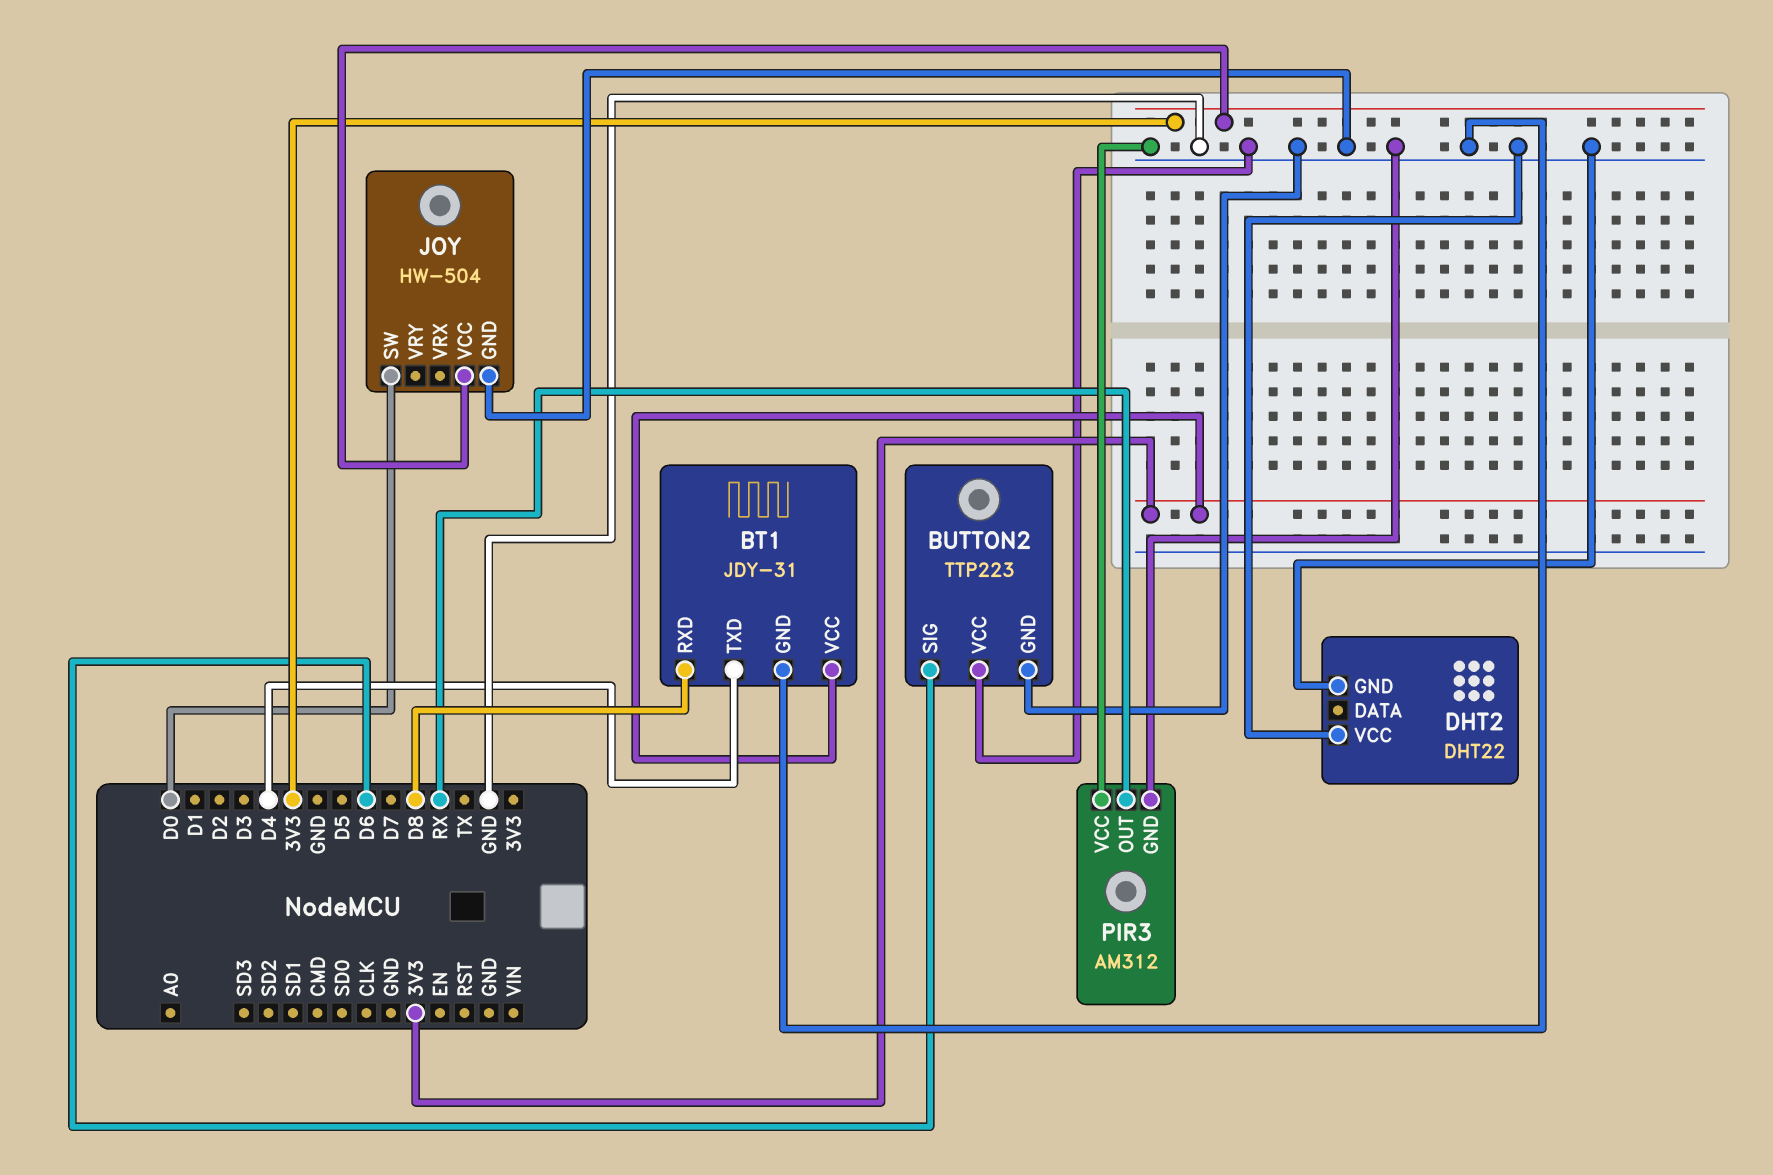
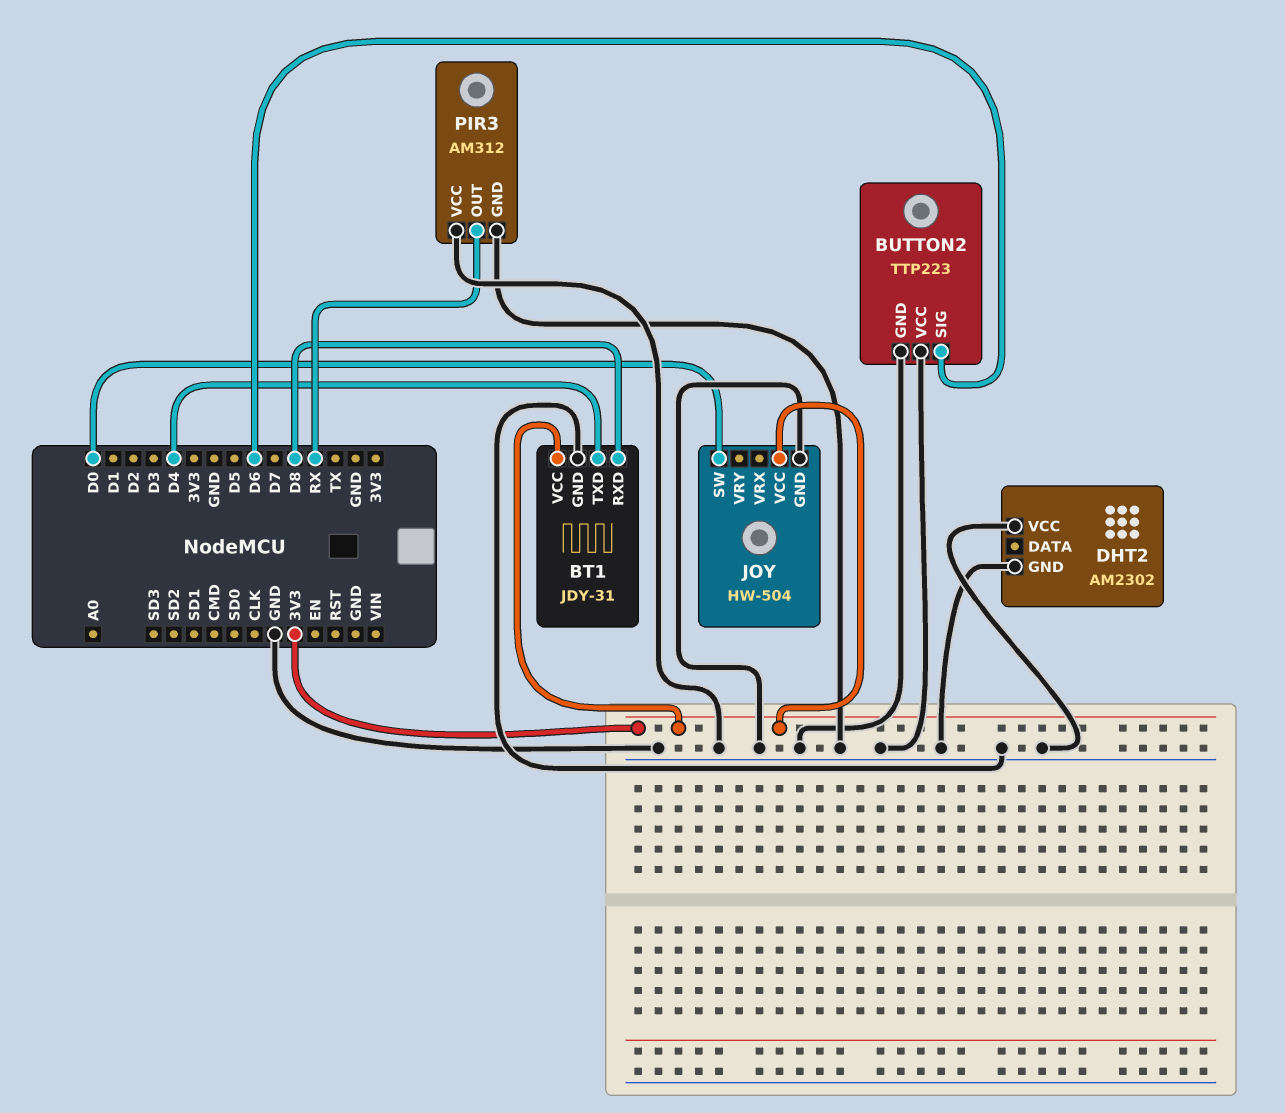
DHT2: DHT22 -> AM2302

